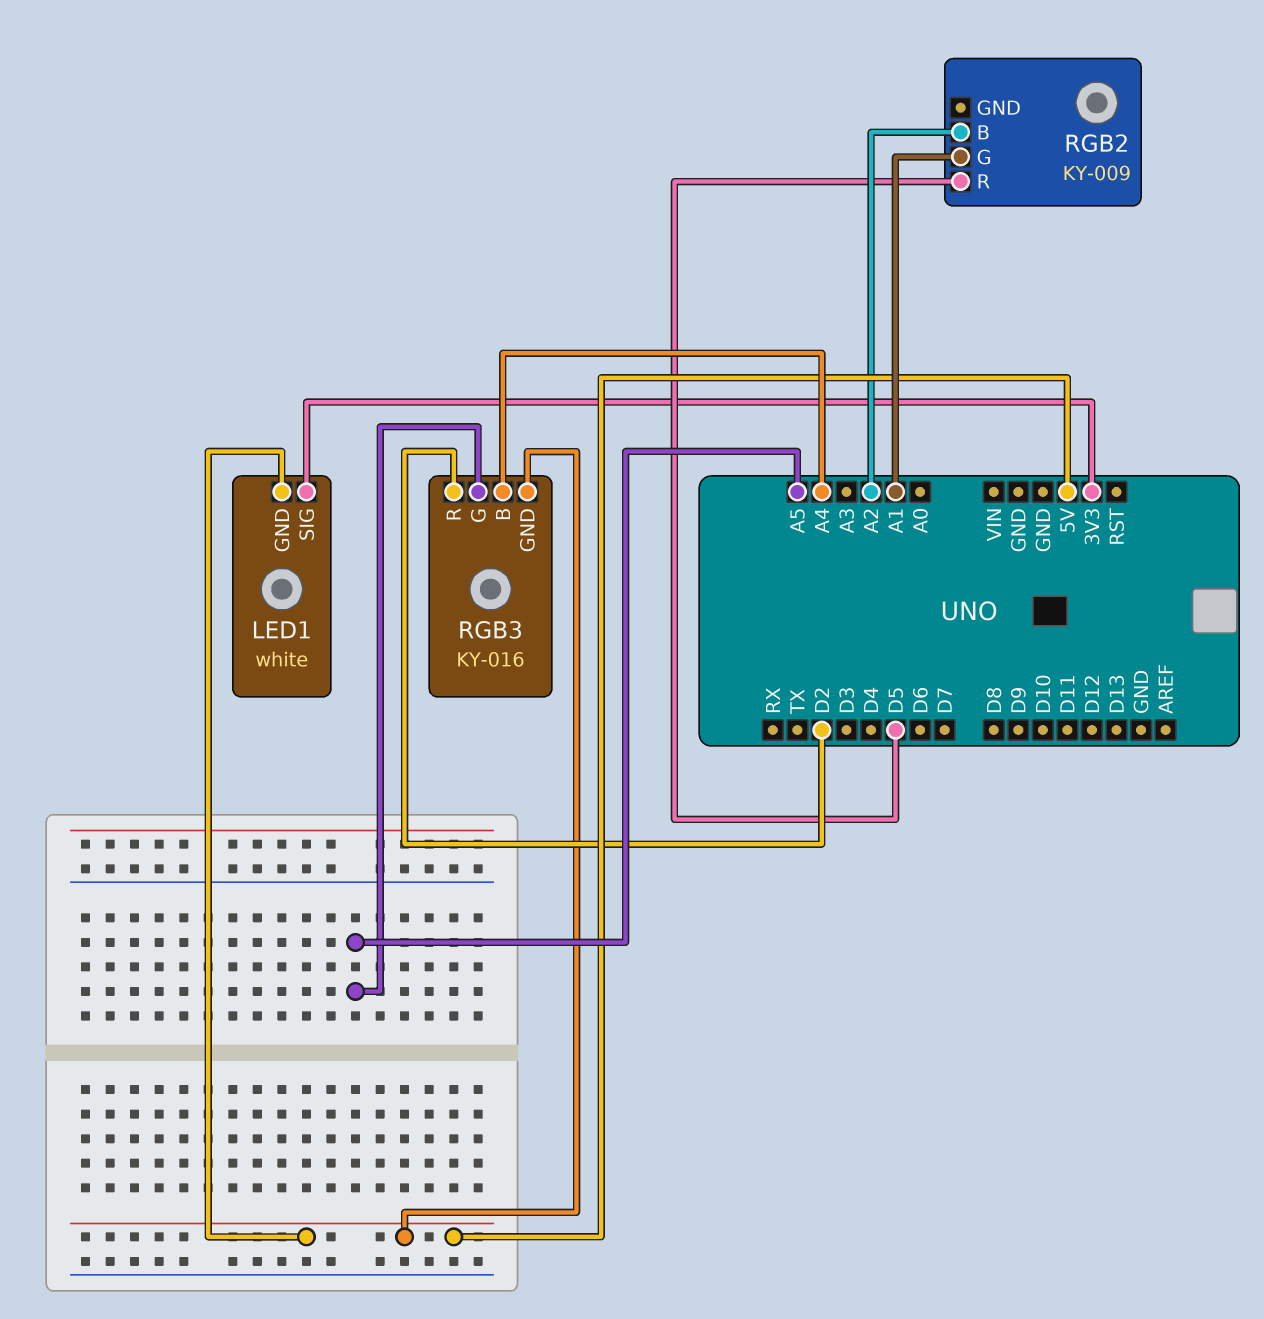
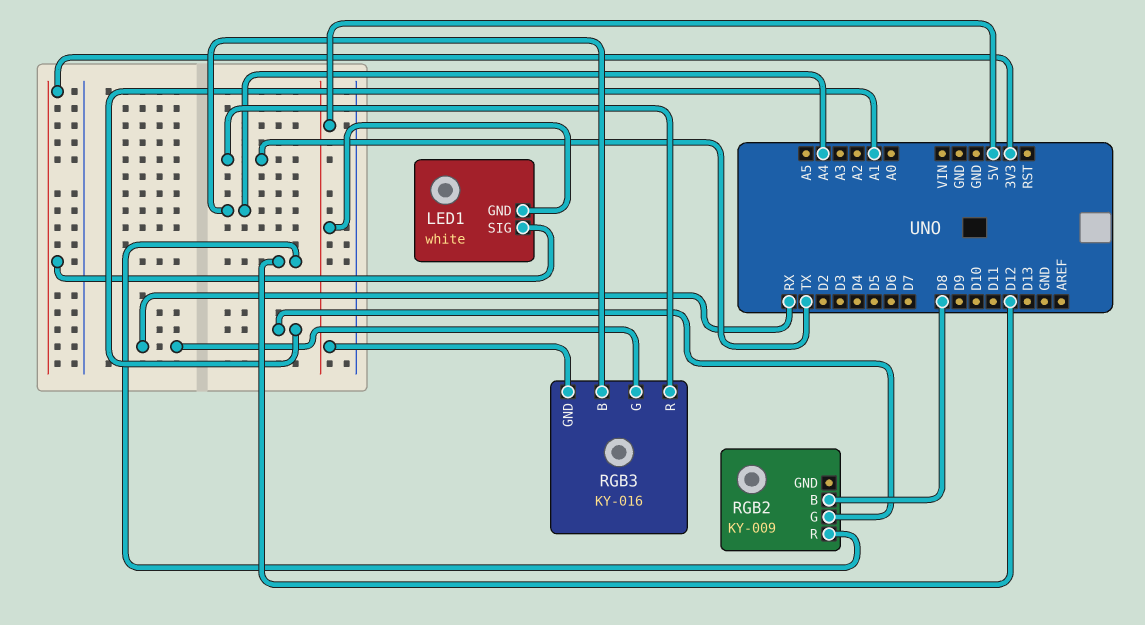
RGB2 pin B: A2 -> D8
RGB2 pin R: D5 -> D12
RGB3 pin G: A5 -> RX
RGB3 pin R: D2 -> TX

